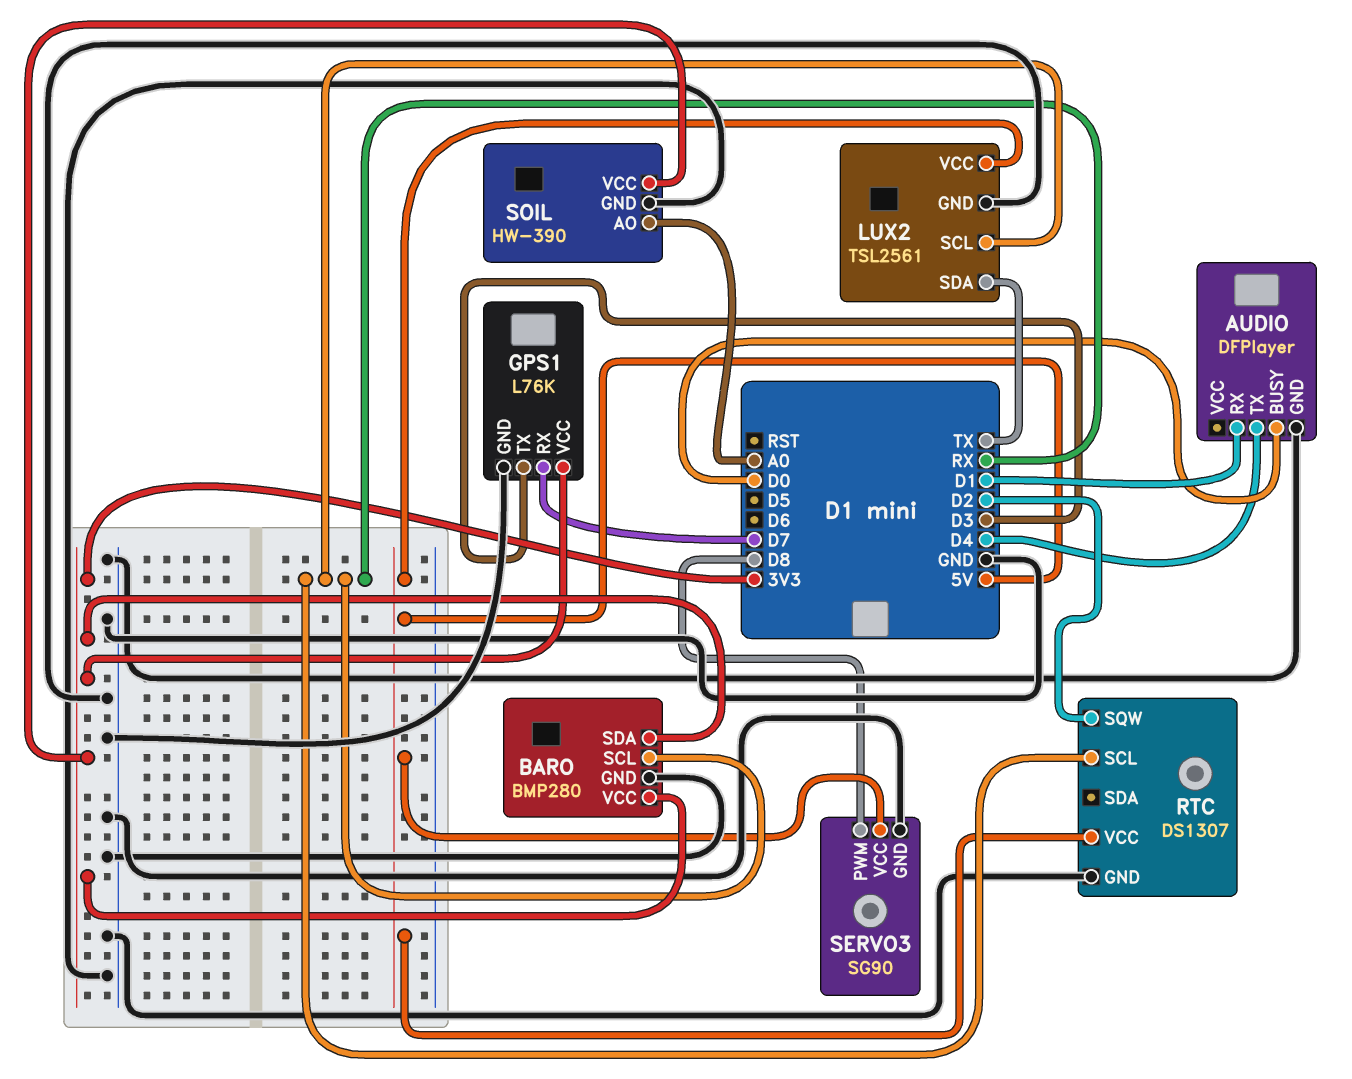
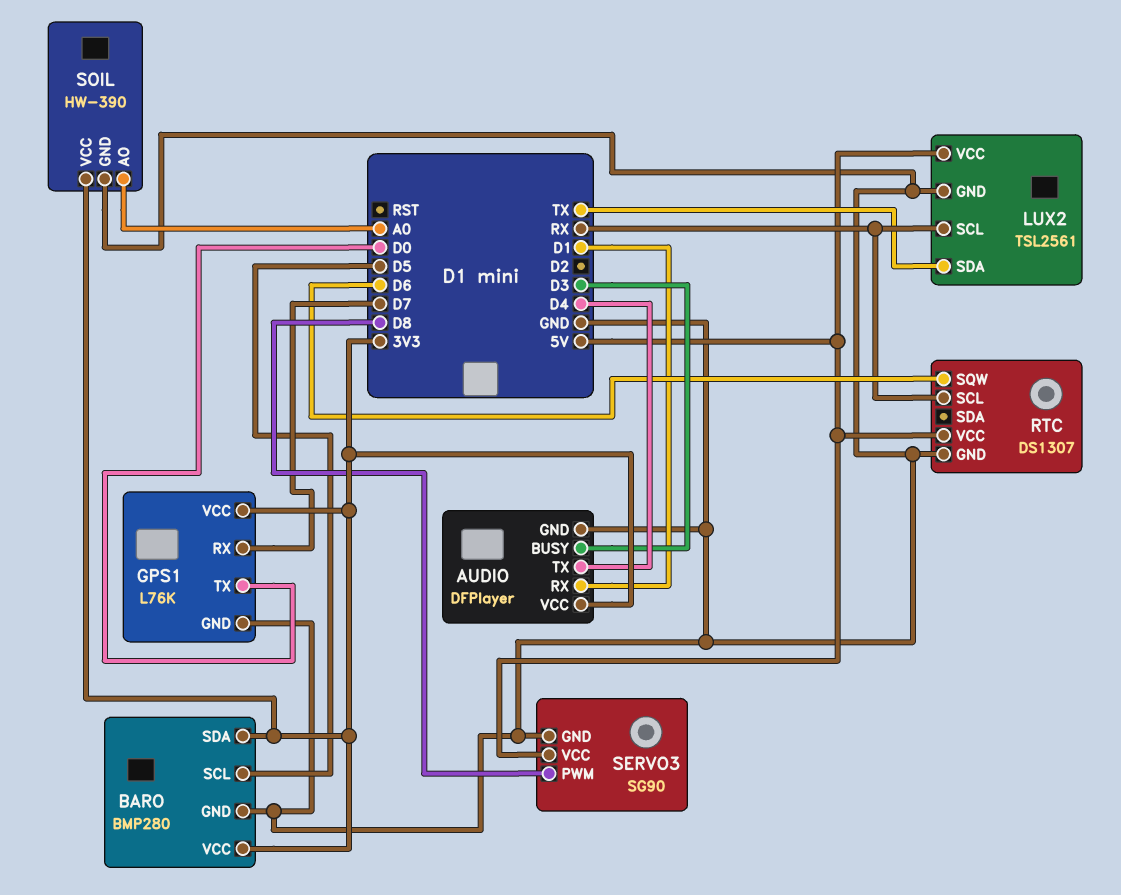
AUDIO pin BUSY: D0 -> D3
AUDIO pin VCC: none -> 3V3
BARO pin SCL: RX -> D5
GPS1 pin TX: D3 -> D0
RTC pin SQW: D2 -> D6

